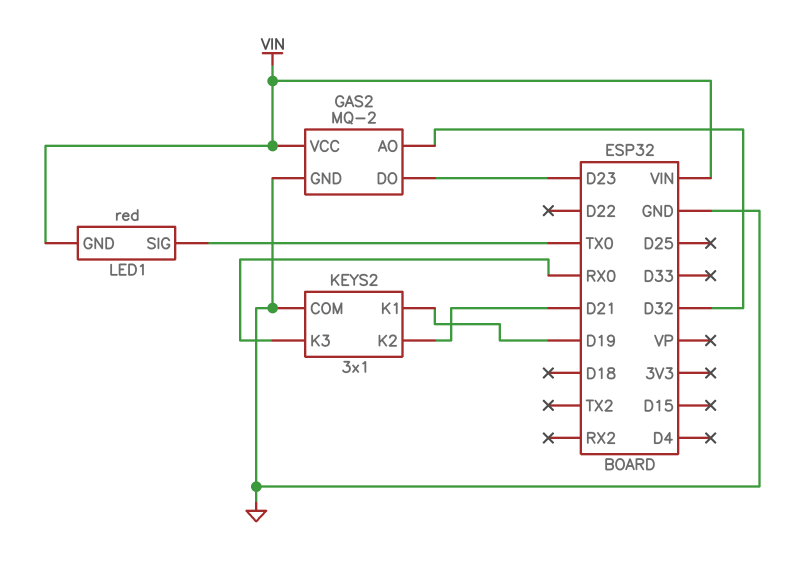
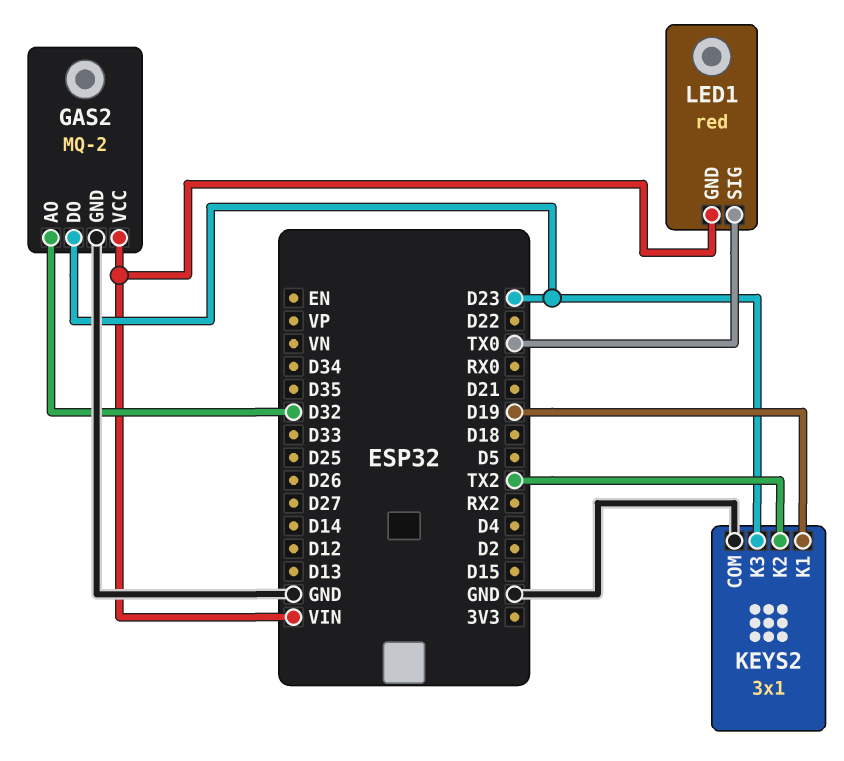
KEYS2 pin K2: D21 -> TX2
KEYS2 pin K3: RX0 -> D23

